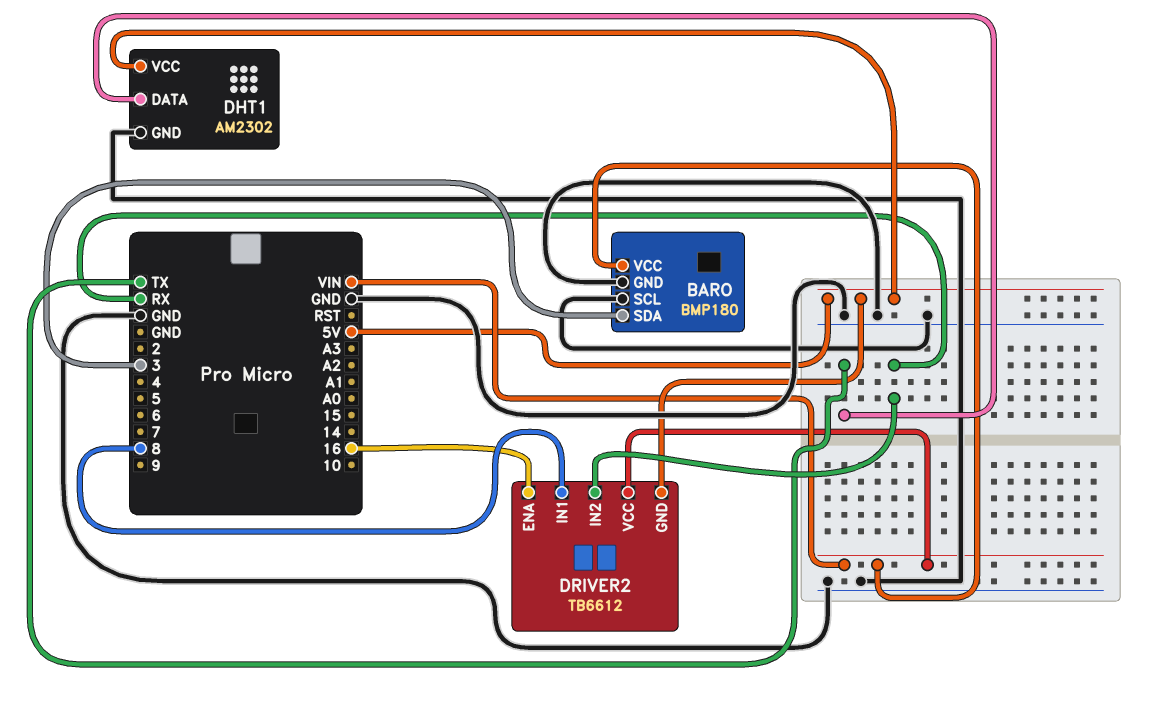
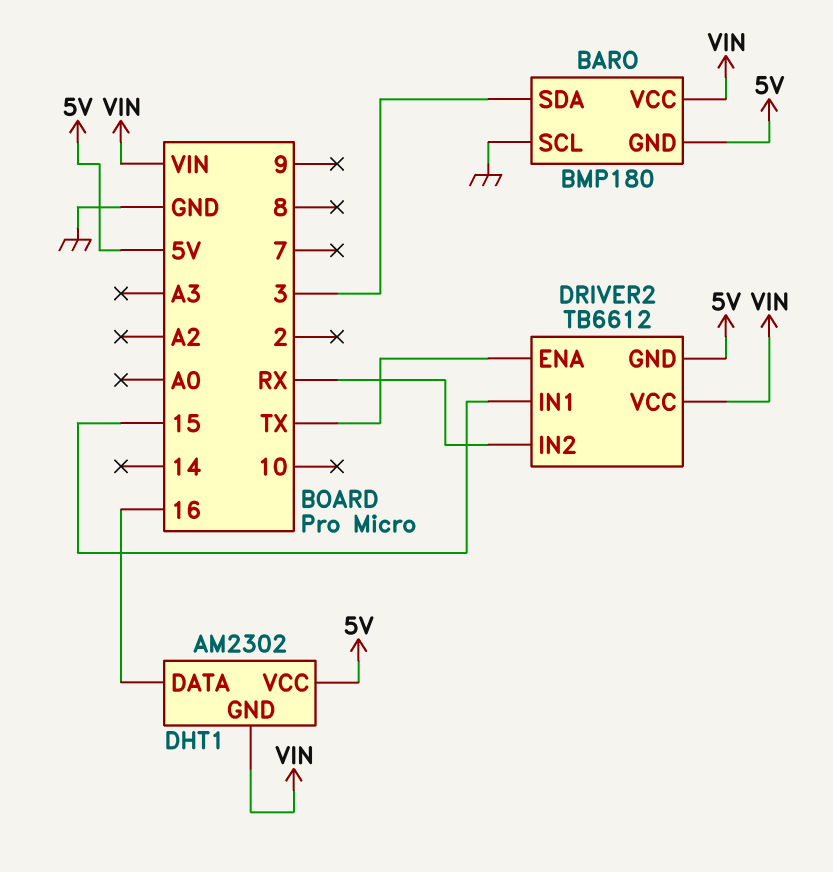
BARO pin GND: GND -> 5V
DHT1 pin DATA: TX -> 16
DHT1 pin GND: GND -> VIN
DRIVER2 pin ENA: 16 -> TX
DRIVER2 pin IN1: 8 -> 15

